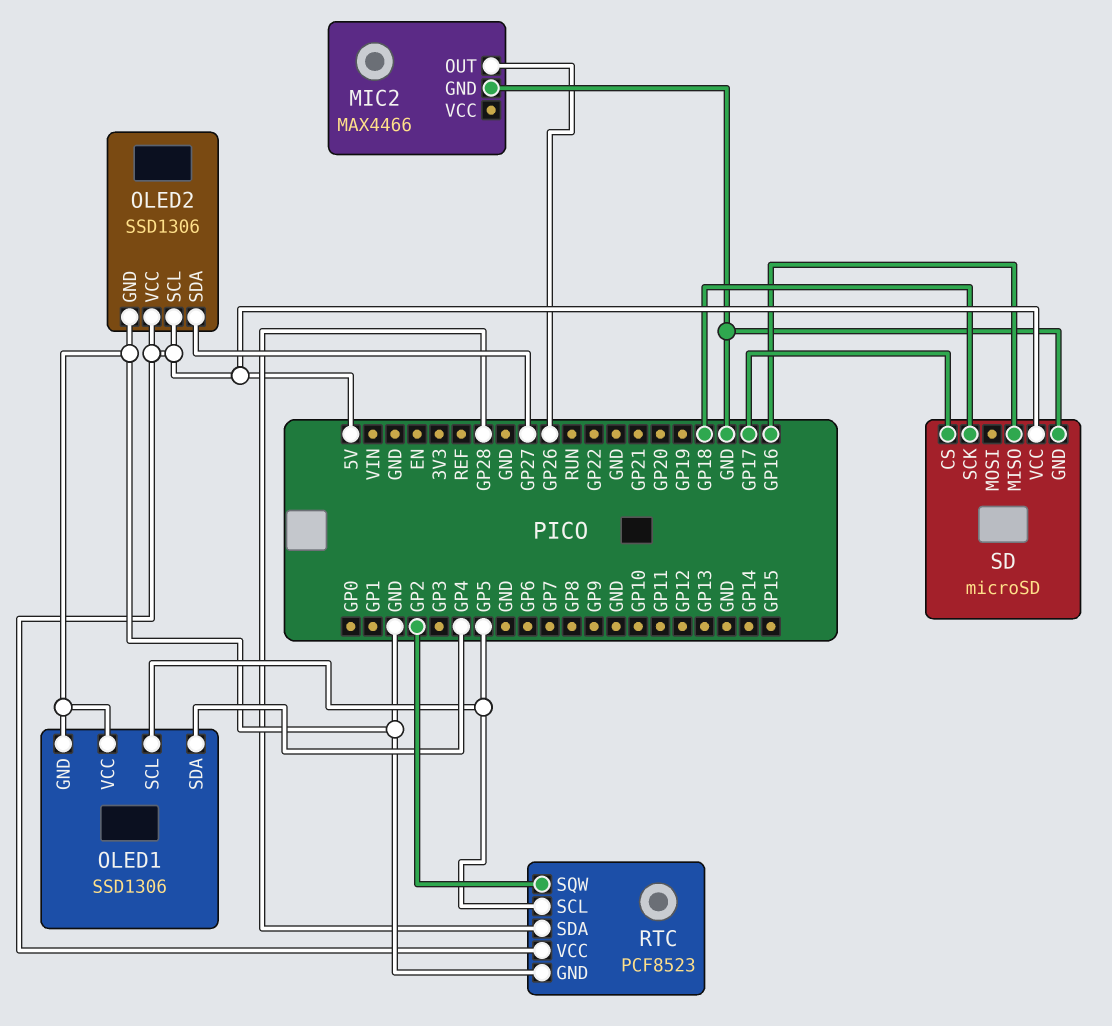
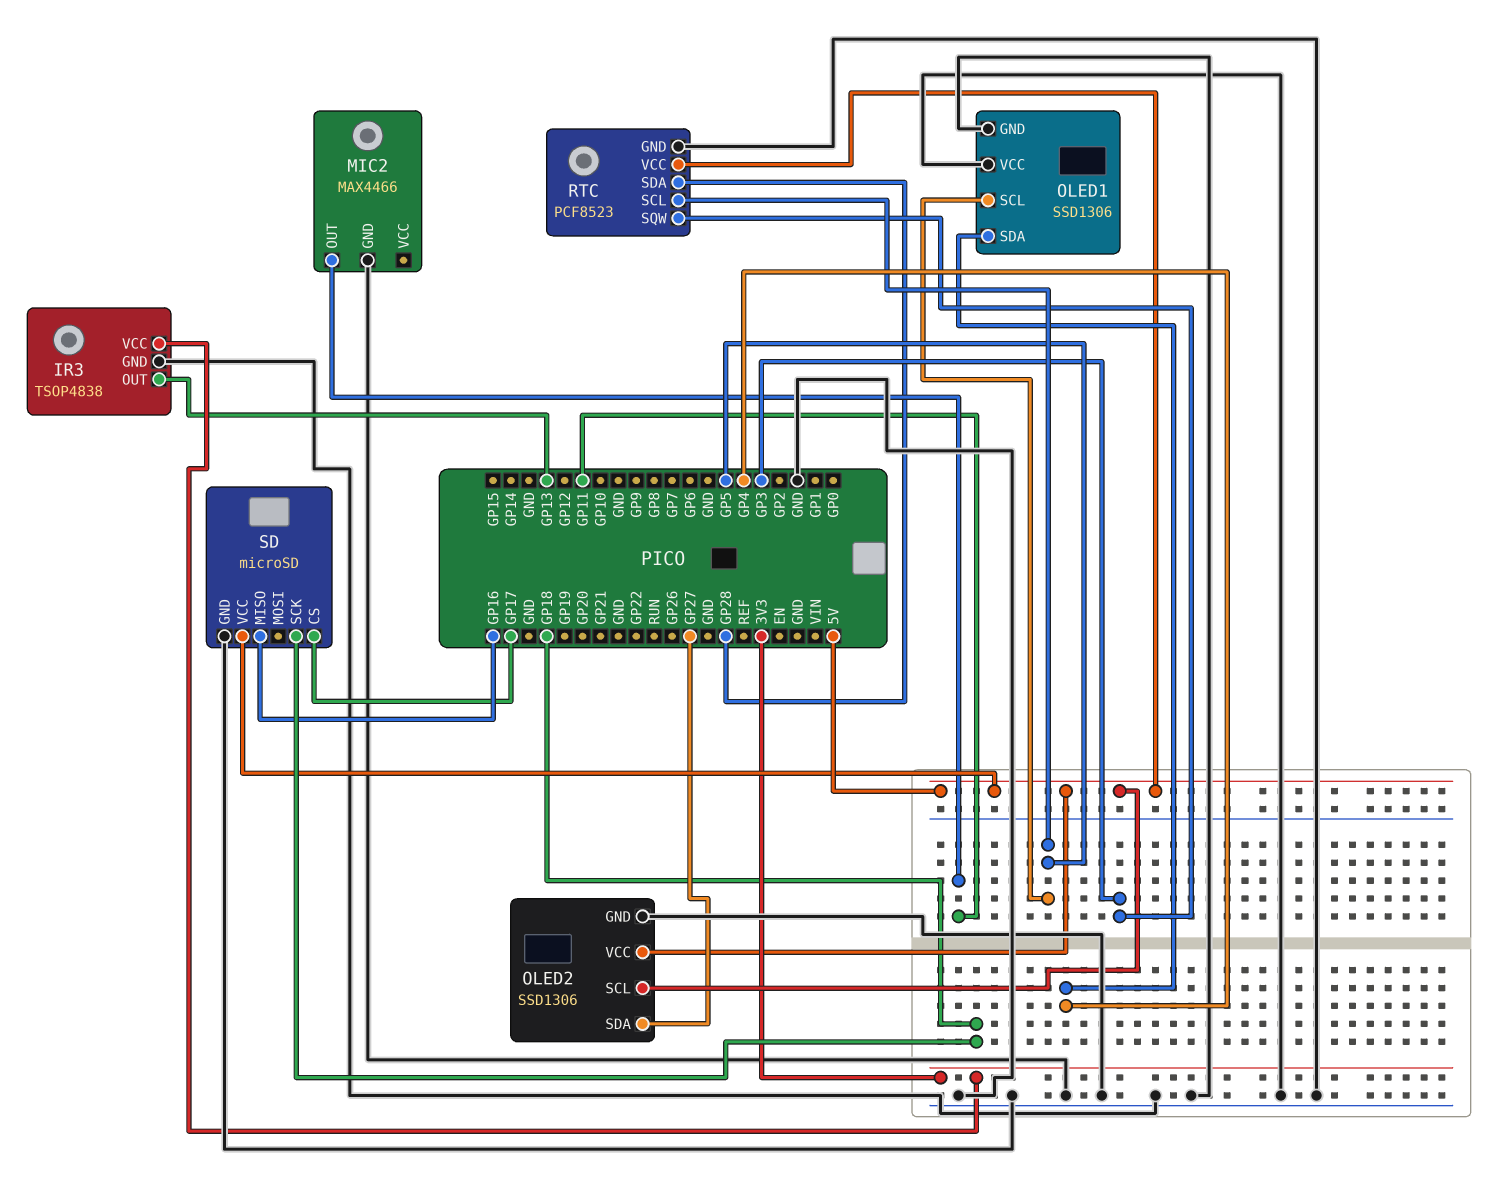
IR3: none -> TSOP4838
IR3 pin GND: none -> GND
IR3 pin OUT: none -> GP13
IR3 pin VCC: none -> 3V3
MIC2 pin OUT: GP26 -> GP11
RTC pin SQW: GP2 -> GP3

